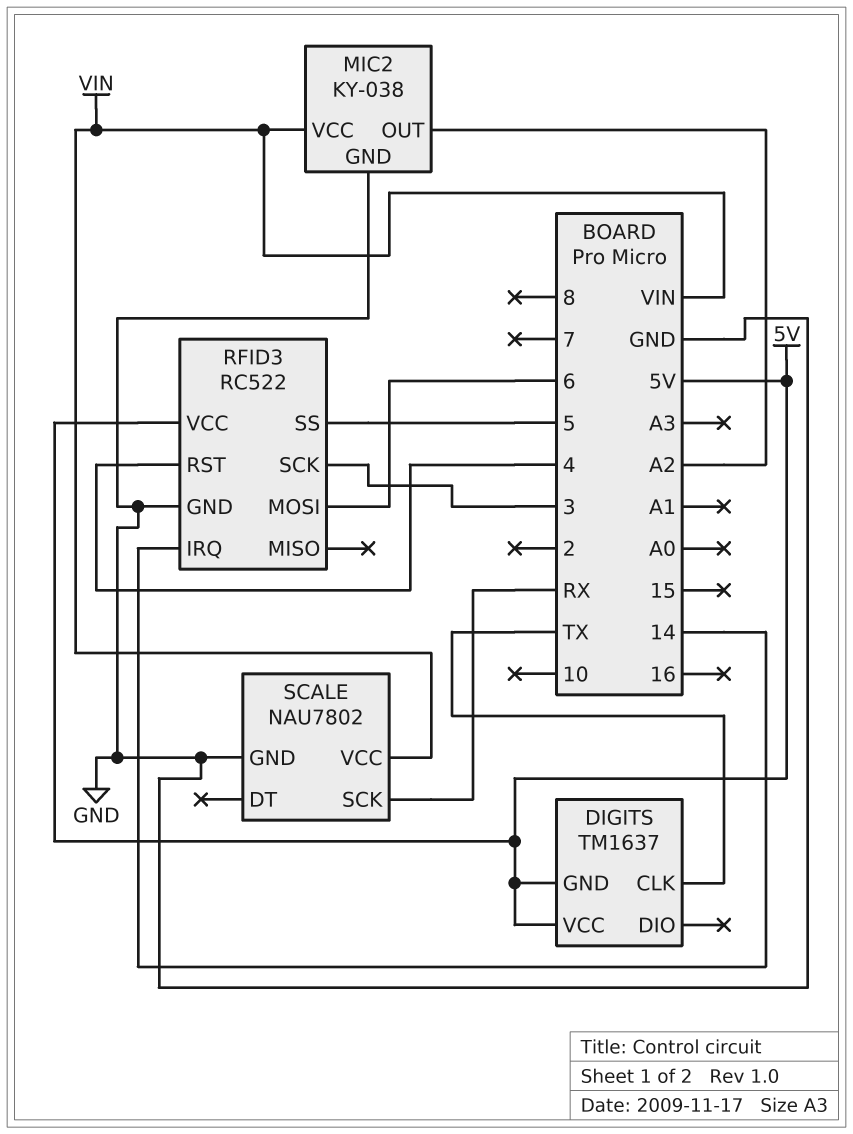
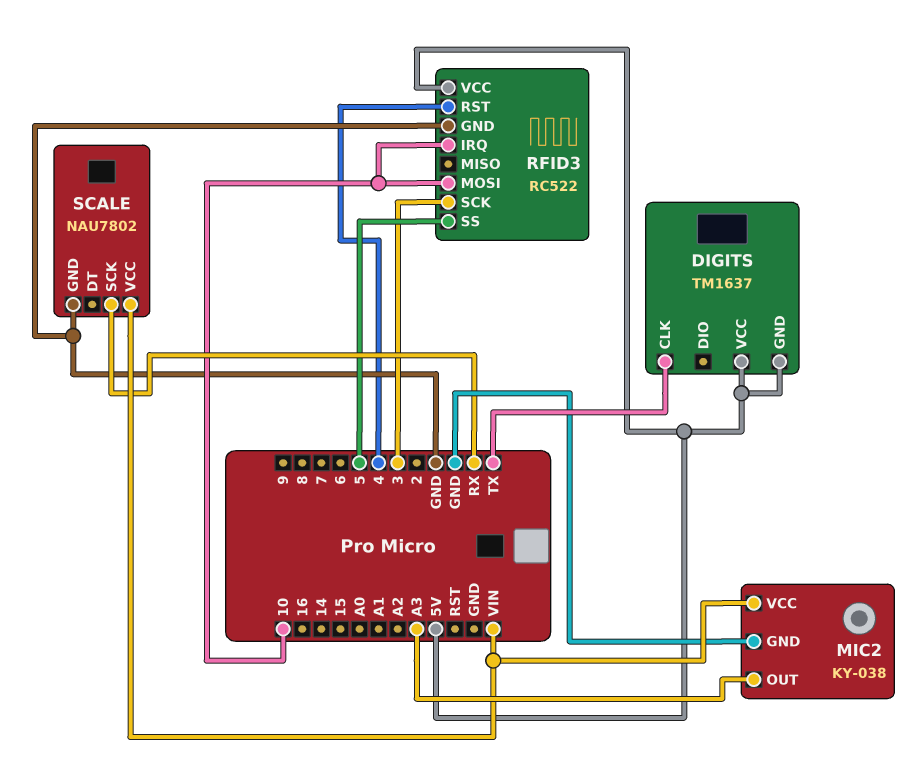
MIC2 pin OUT: A2 -> A3
RFID3 pin IRQ: 14 -> 10
RFID3 pin MOSI: 6 -> 10

